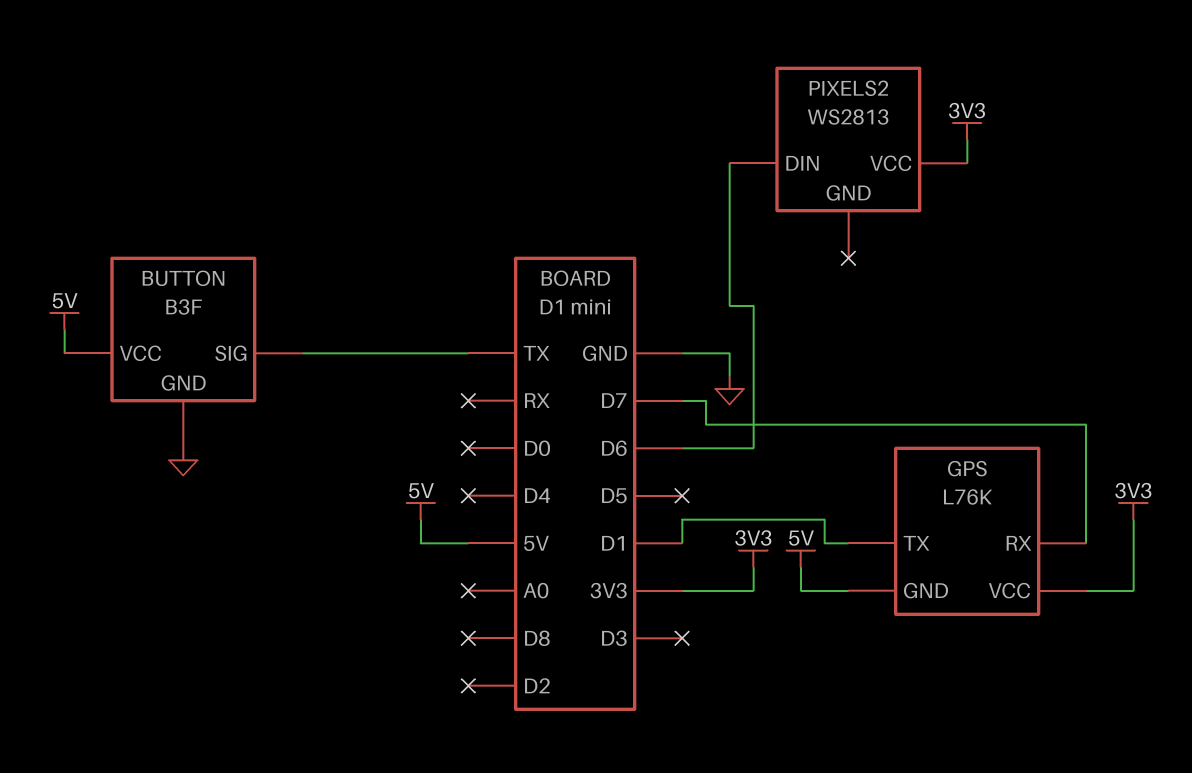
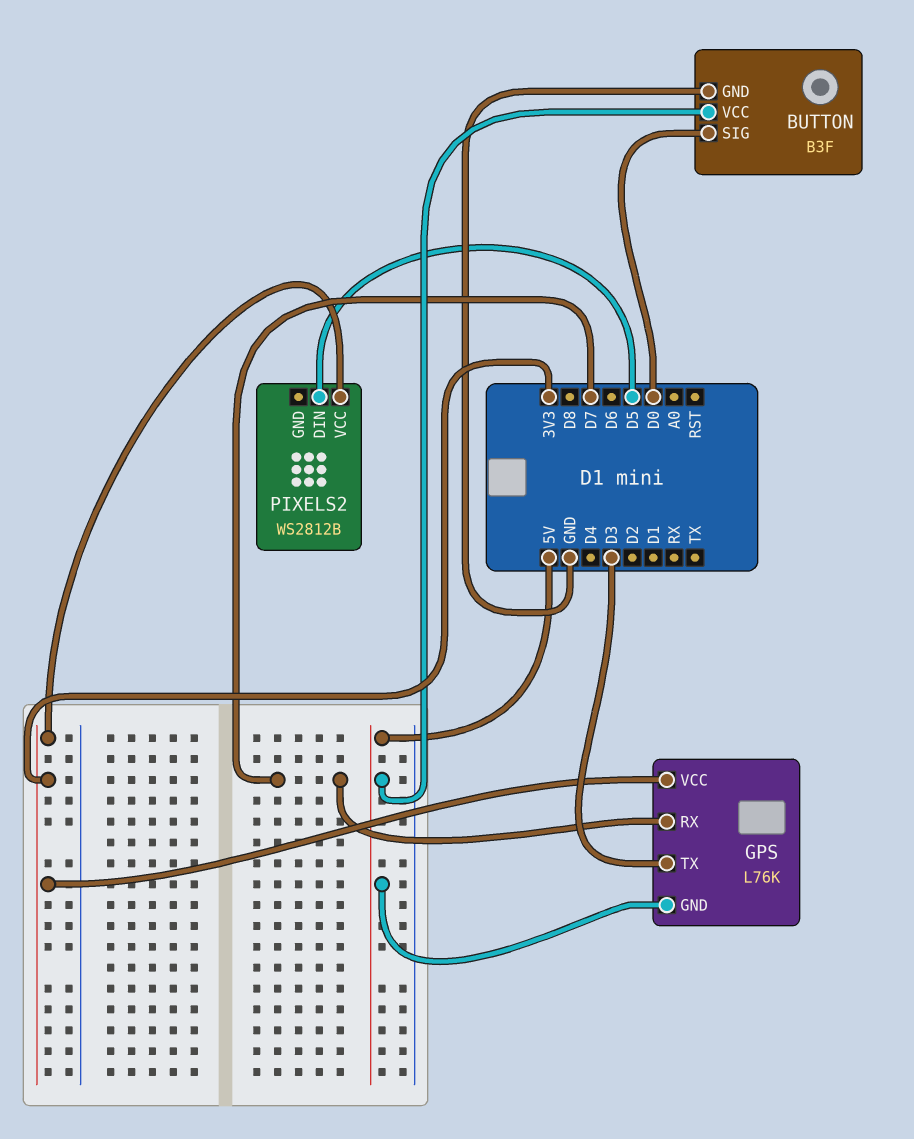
BUTTON pin SIG: TX -> D0
GPS pin TX: D1 -> D3
PIXELS2: WS2813 -> WS2812B
PIXELS2 pin DIN: D6 -> D5

